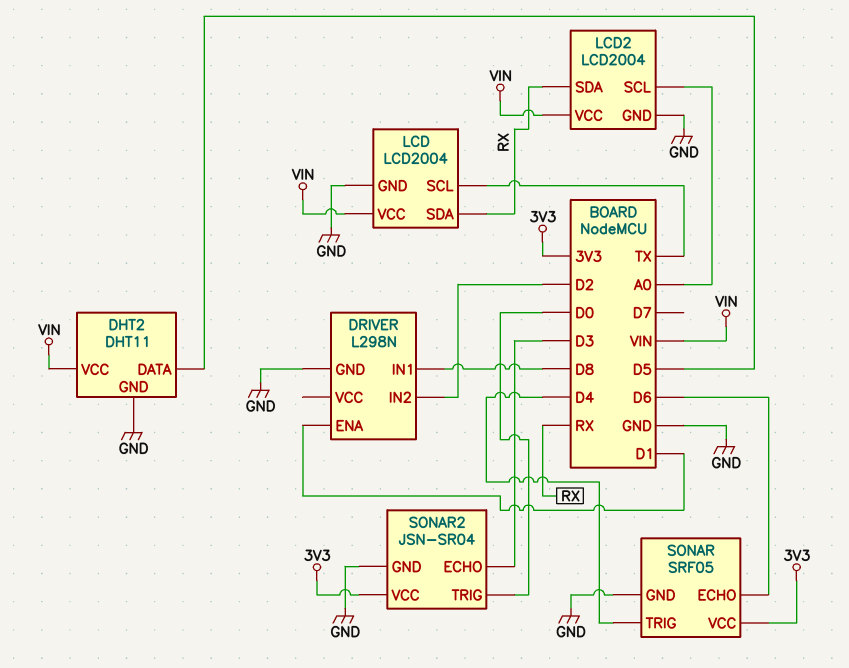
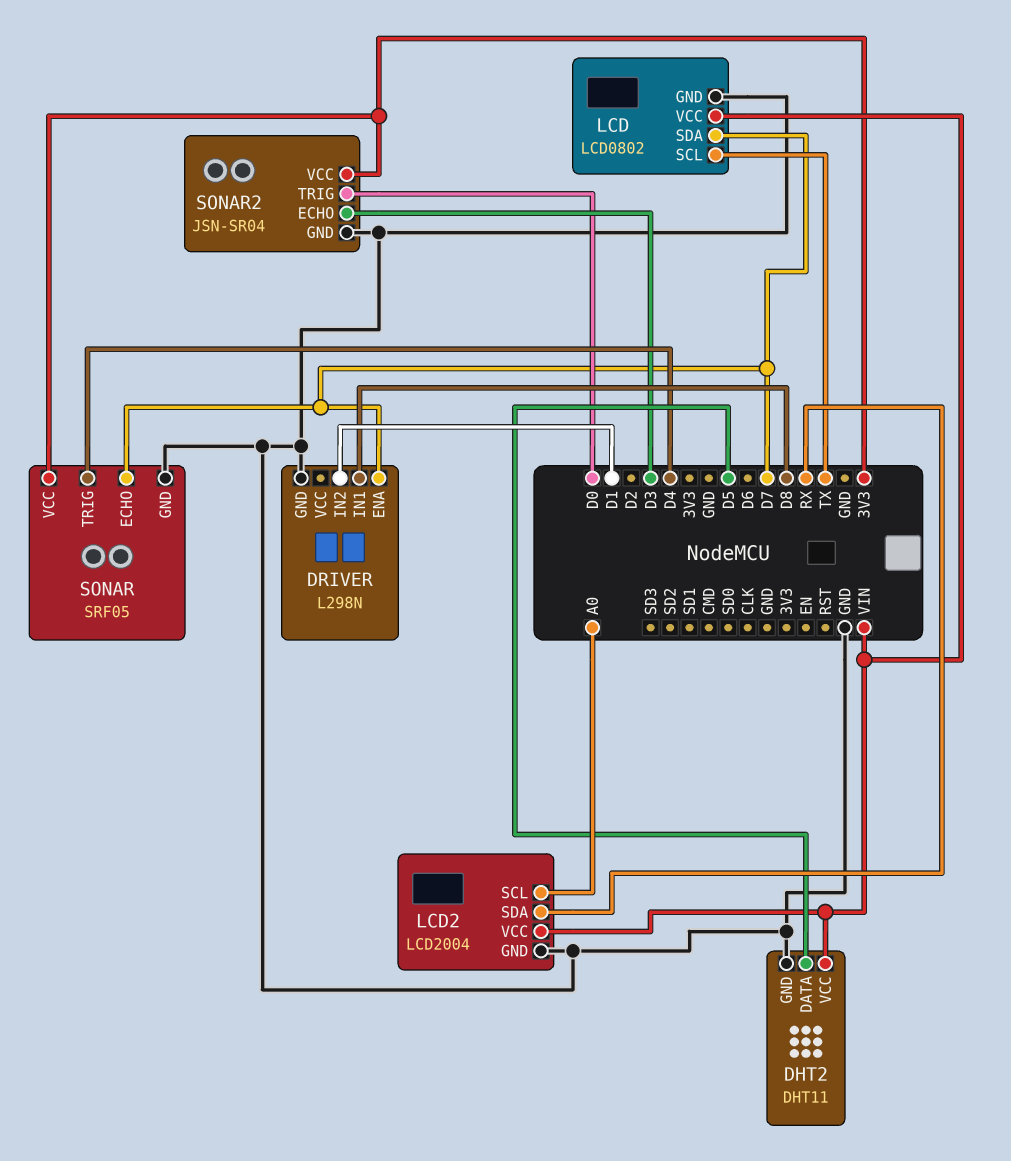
DRIVER pin ENA: D1 -> D7
DRIVER pin IN2: D2 -> D1
LCD: LCD2004 -> LCD0802
LCD pin SDA: RX -> D7
SONAR pin ECHO: D6 -> D7

